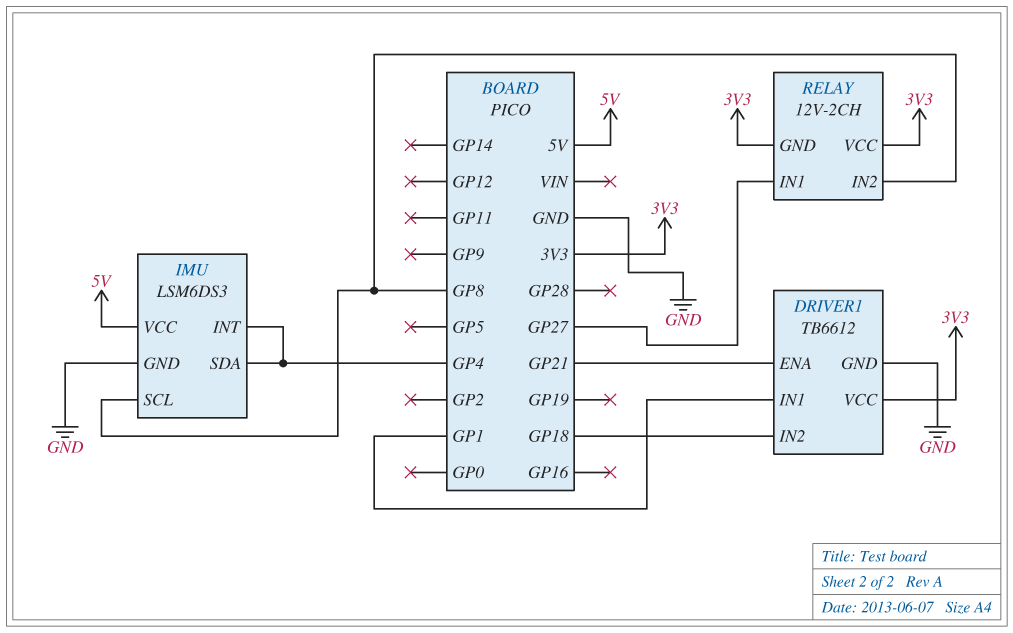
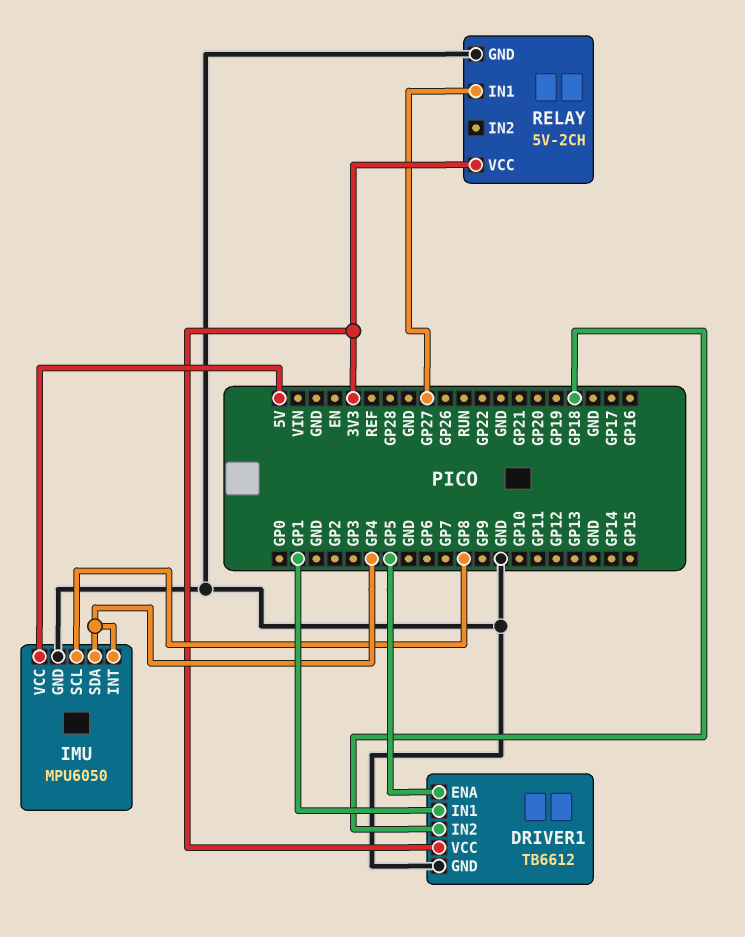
DRIVER1 pin ENA: GP21 -> GP5
IMU: LSM6DS3 -> MPU6050
RELAY: 12V-2CH -> 5V-2CH
RELAY pin GND: 3V3 -> GND
RELAY pin IN2: GP8 -> none

